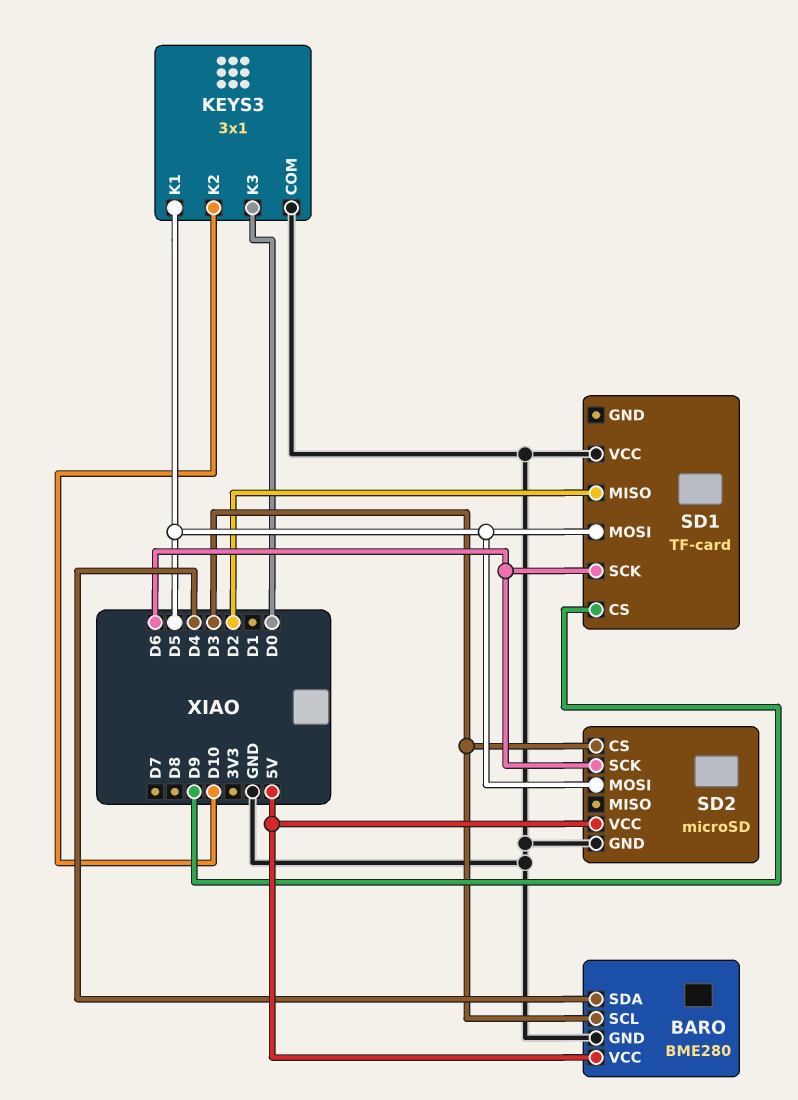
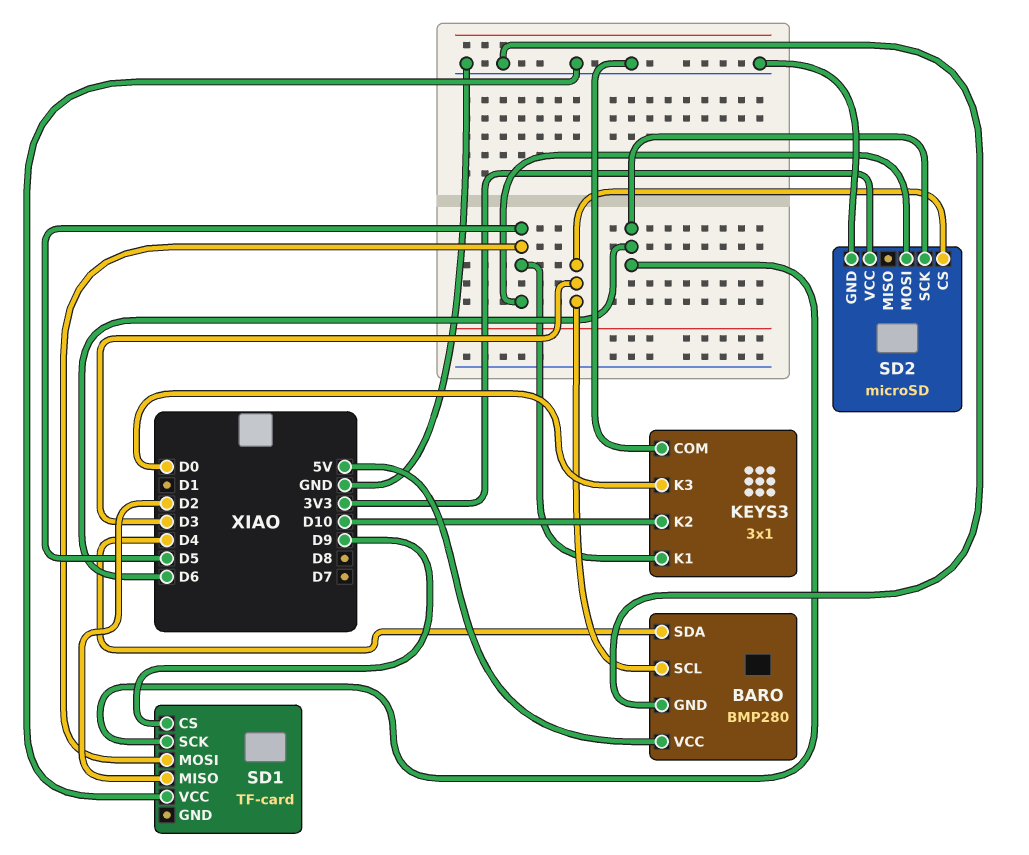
BARO: BME280 -> BMP280
SD2 pin VCC: 5V -> 3V3

